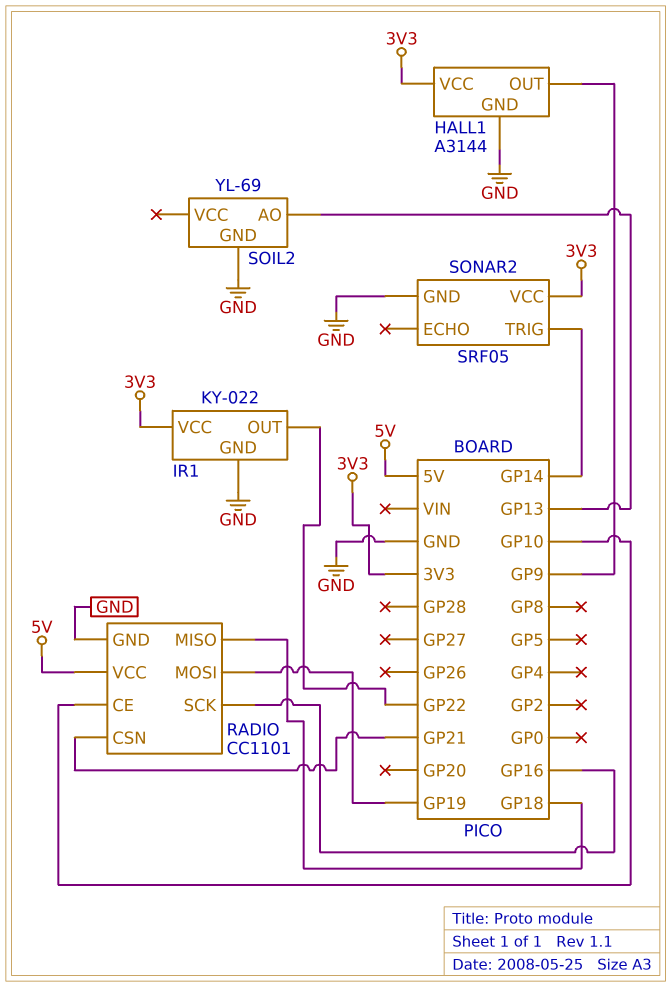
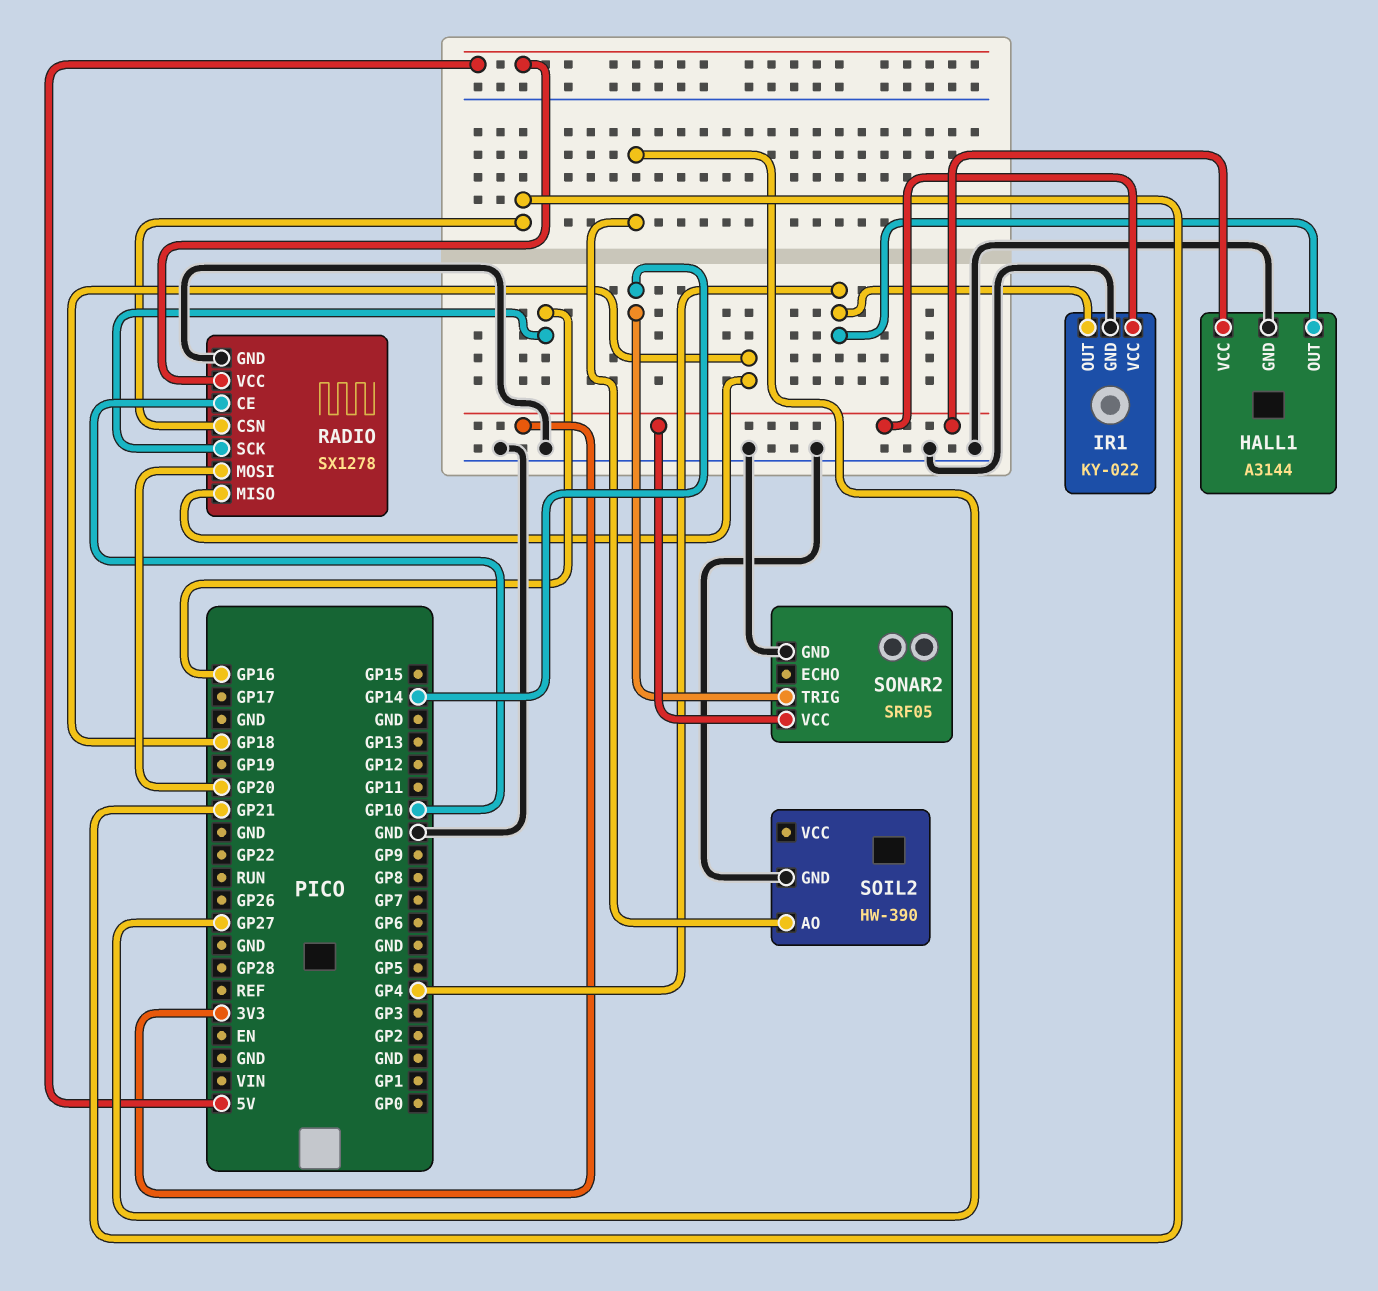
HALL1 pin OUT: GP9 -> GP4
IR1 pin OUT: GP22 -> GP4
RADIO: CC1101 -> SX1278
RADIO pin MOSI: GP19 -> GP20
SOIL2: YL-69 -> HW-390
SOIL2 pin AO: GP13 -> GP27

